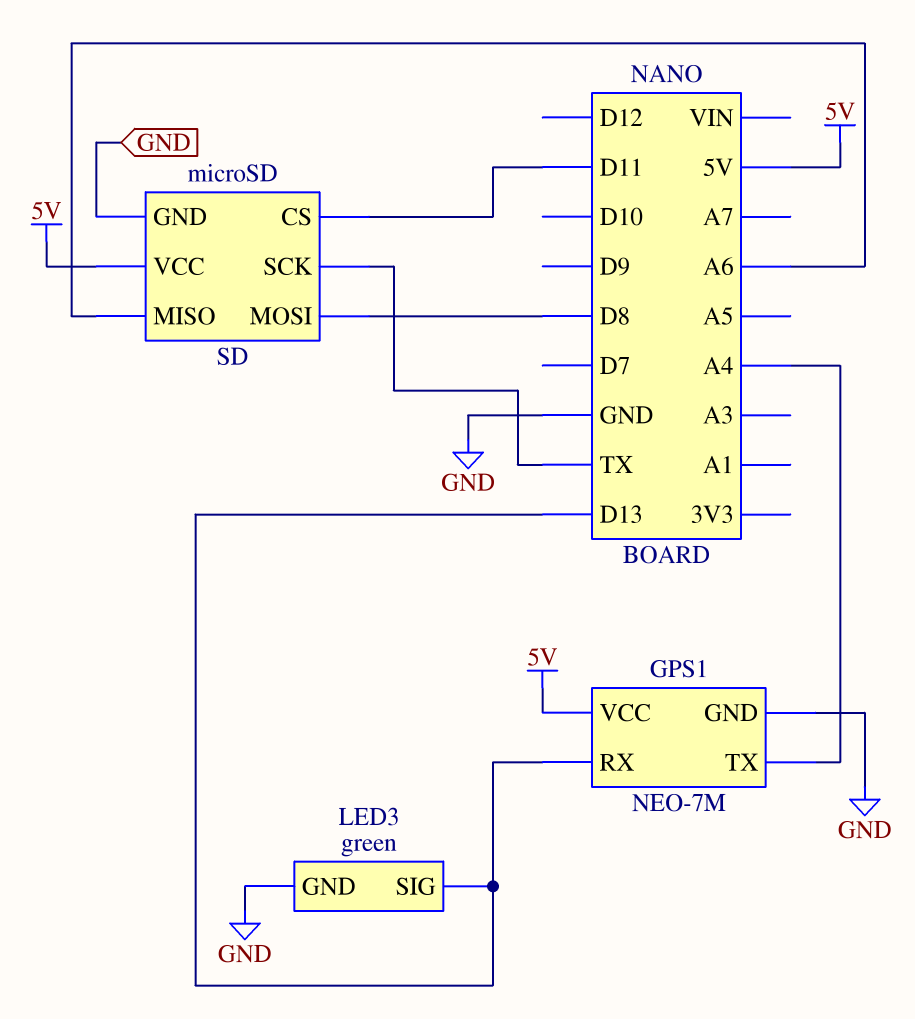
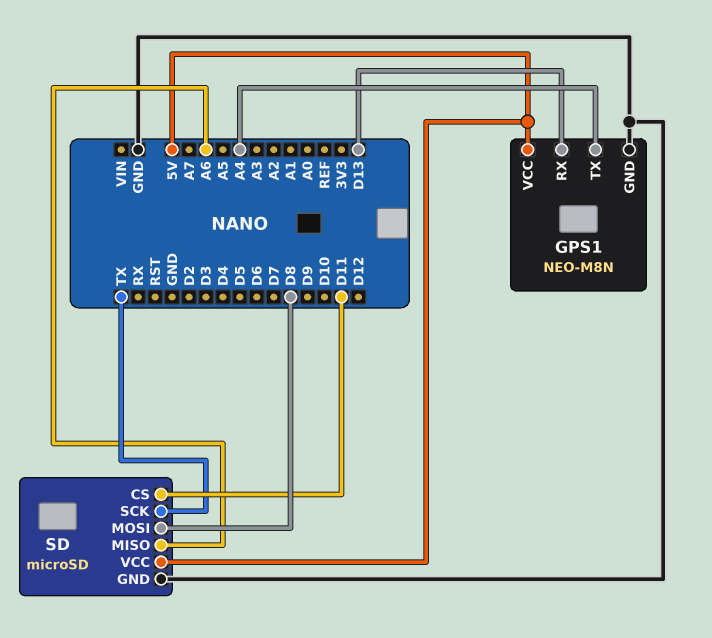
GPS1: NEO-7M -> NEO-M8N
LED3: green -> none
LED3 pin GND: GND -> none
LED3 pin SIG: D13 -> none

